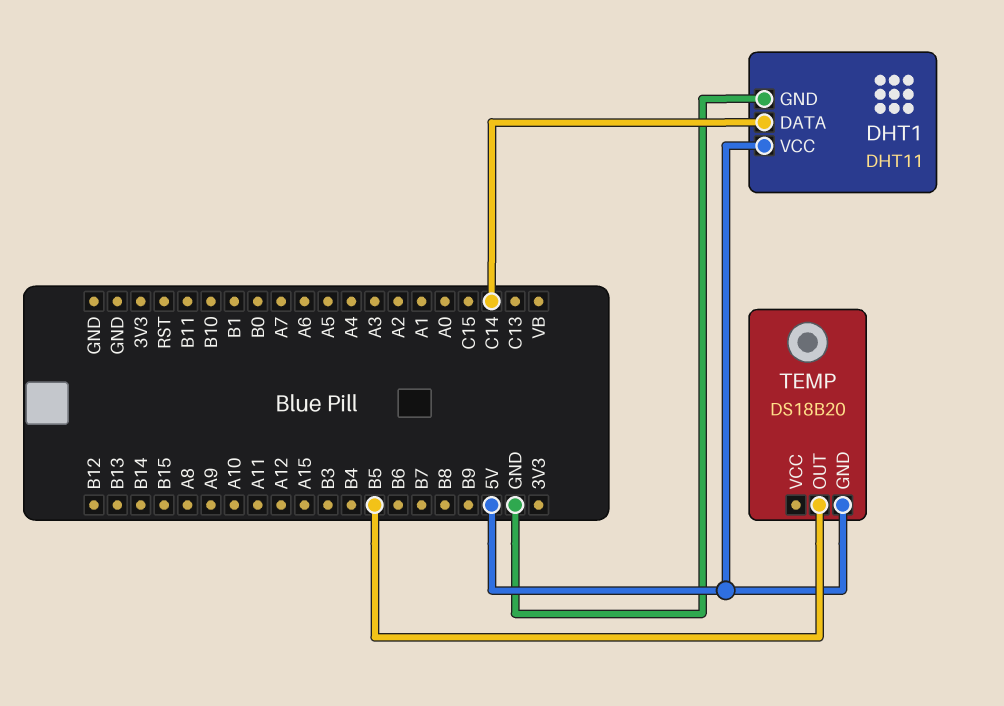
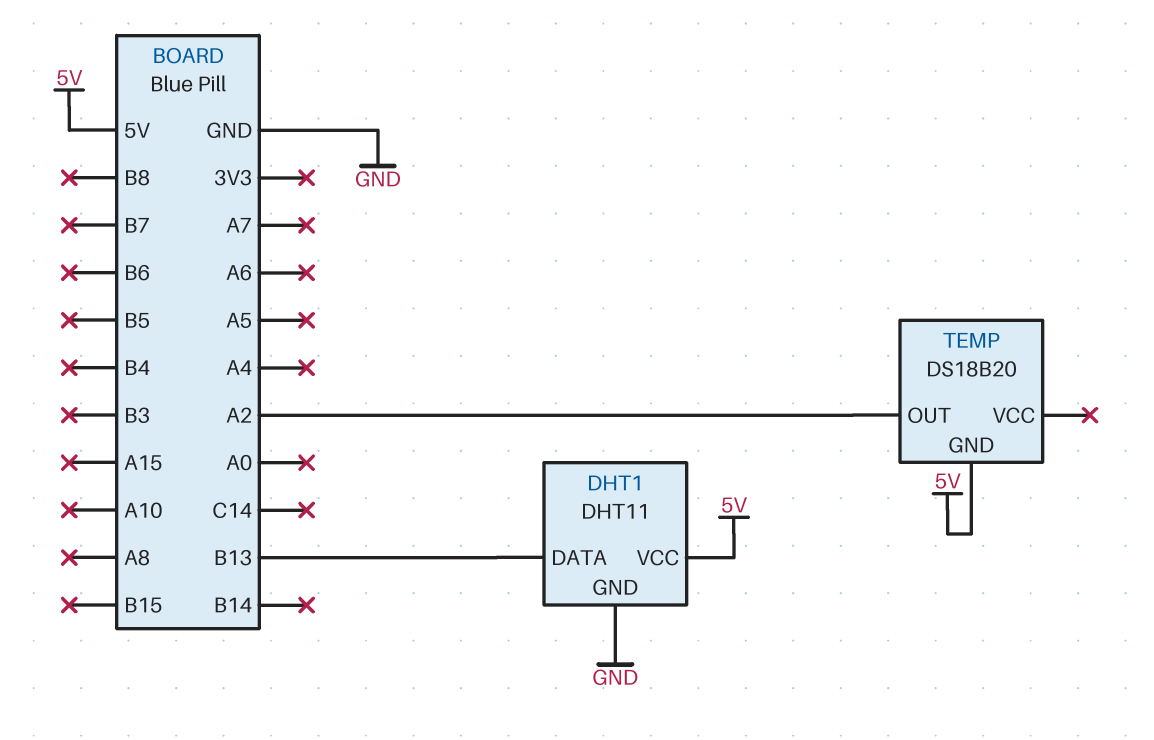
DHT1 pin DATA: C14 -> B13
TEMP pin OUT: B5 -> A2

